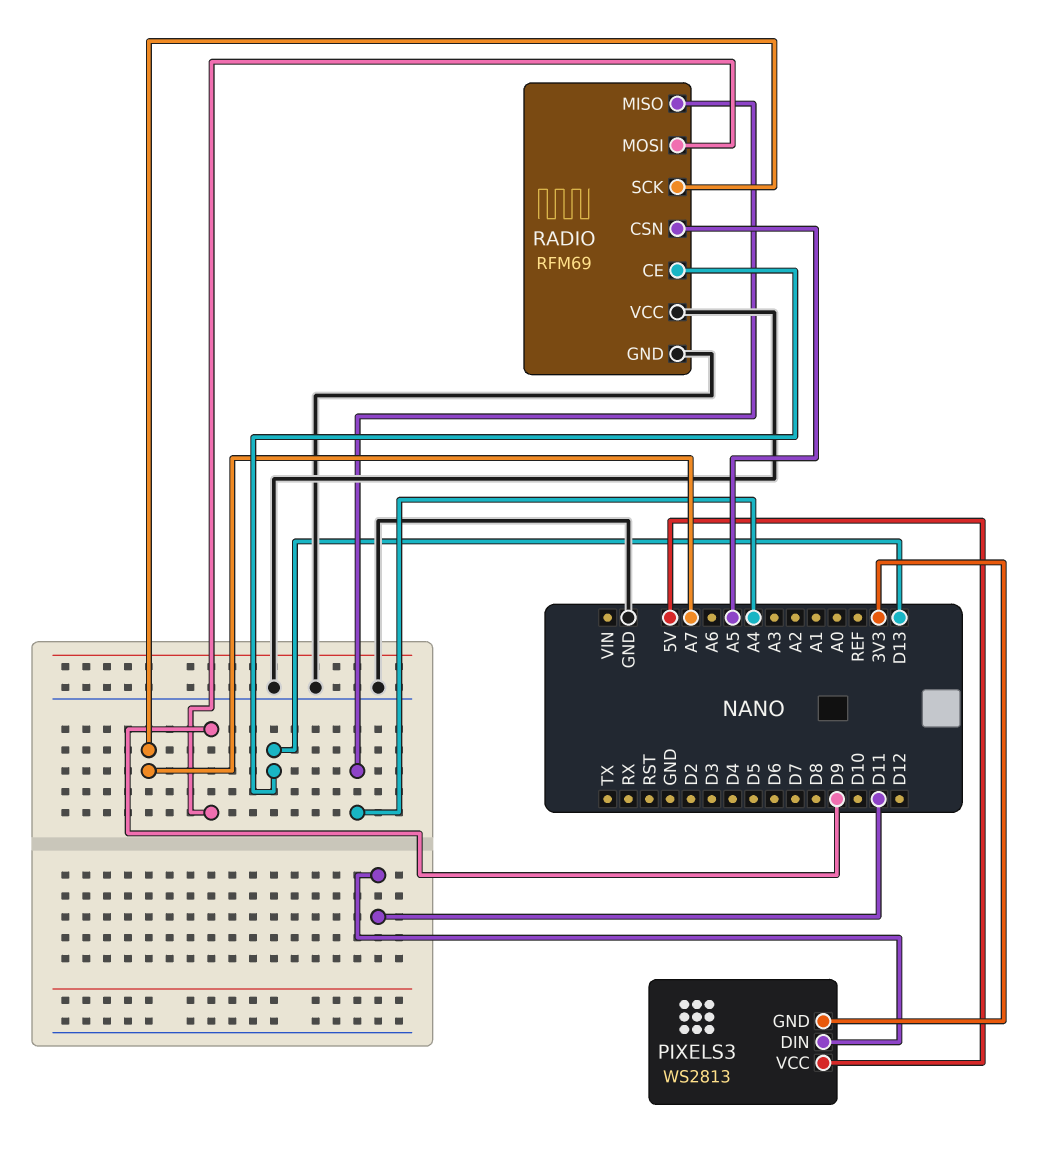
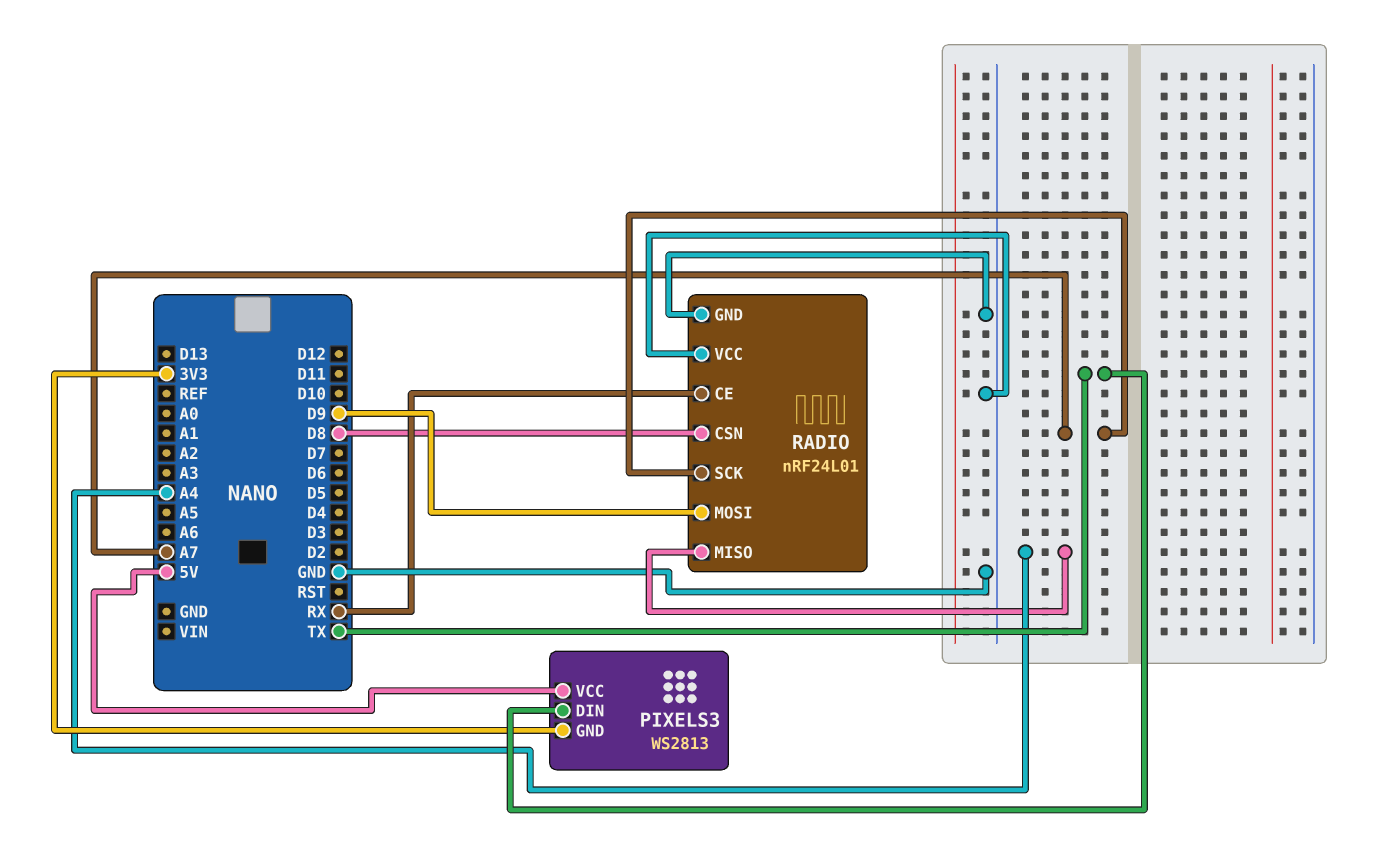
PIXELS3 pin DIN: D11 -> TX
RADIO: RFM69 -> nRF24L01
RADIO pin CE: D13 -> RX
RADIO pin CSN: A5 -> D8

